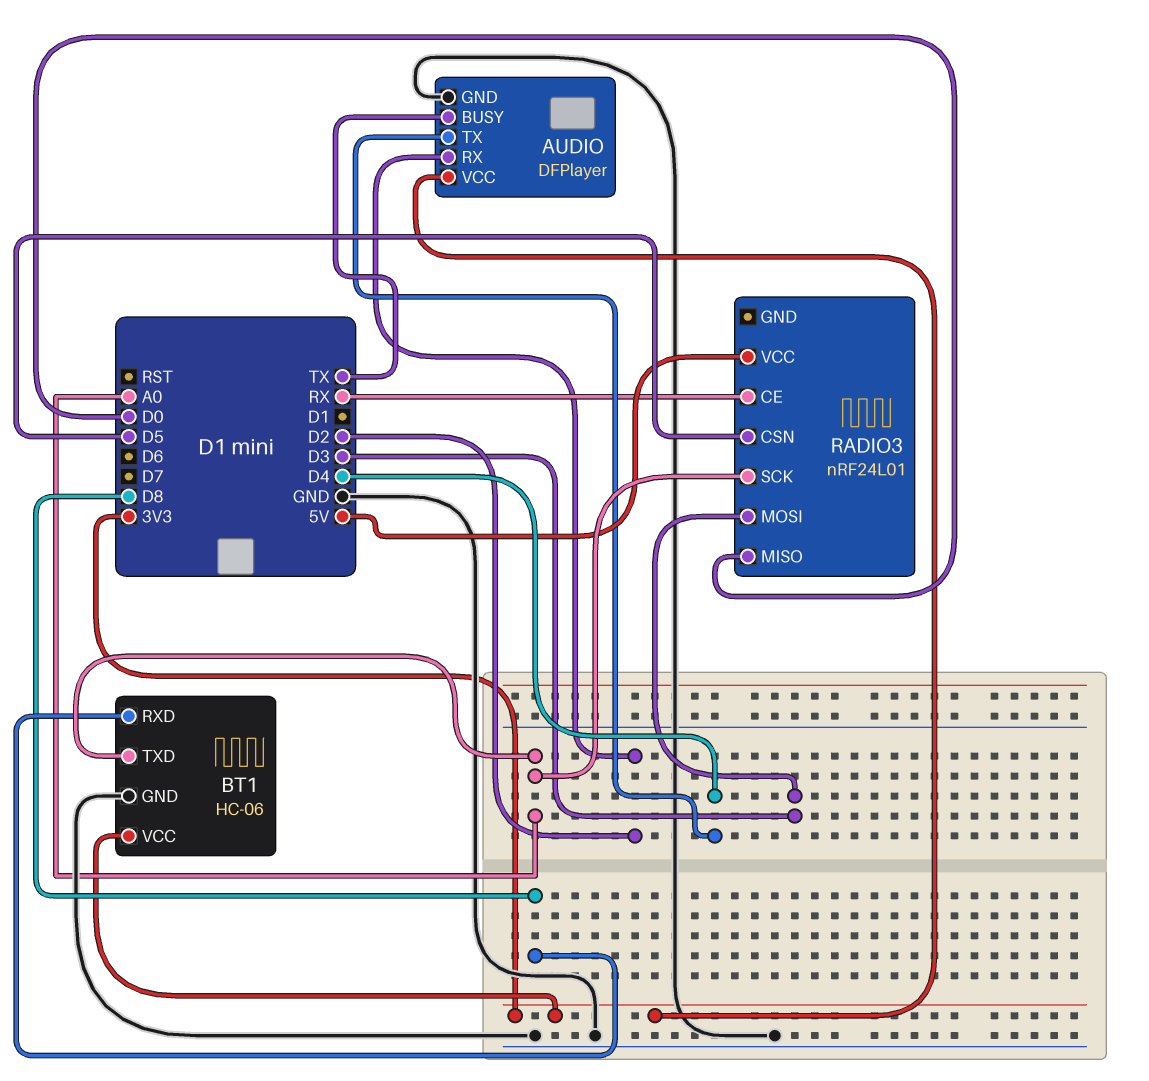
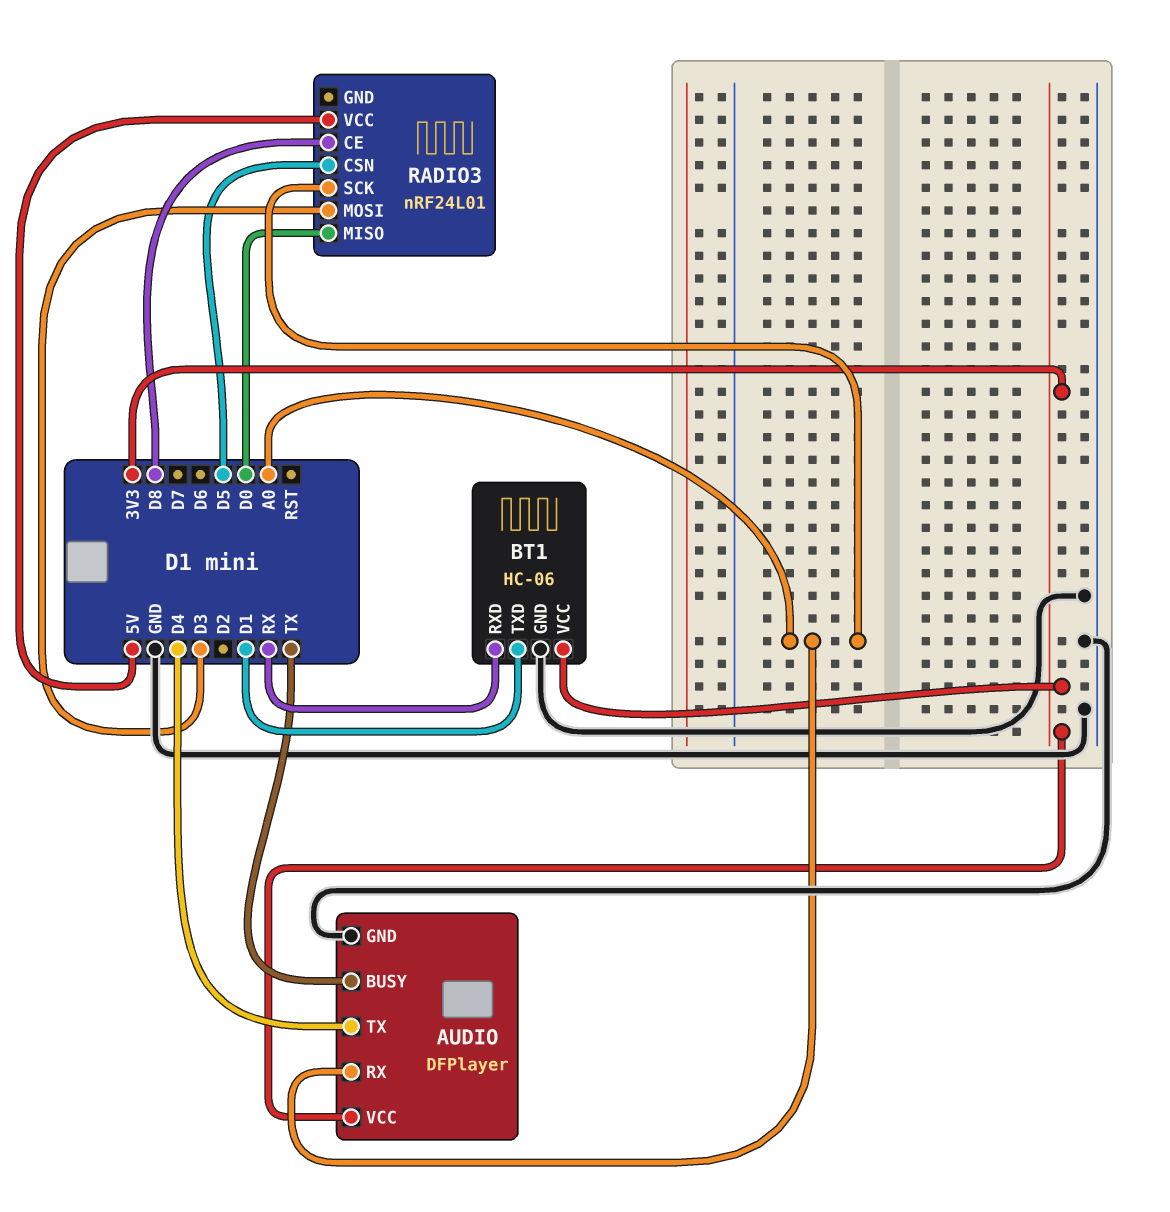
AUDIO pin RX: D2 -> A0
BT1 pin RXD: D8 -> RX
BT1 pin TXD: A0 -> D1
RADIO3 pin CE: RX -> D8

